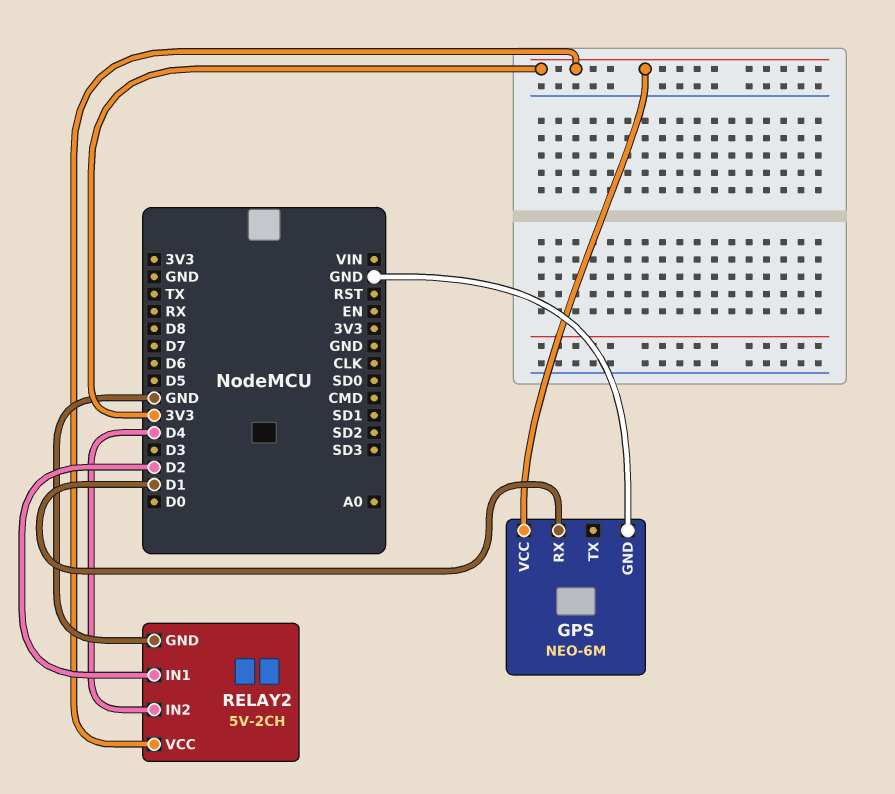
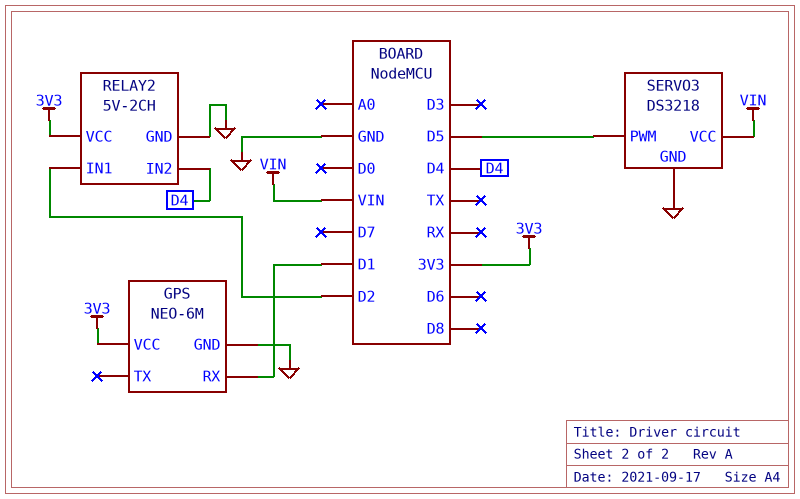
SERVO3: none -> DS3218
SERVO3 pin GND: none -> GND
SERVO3 pin PWM: none -> D5
SERVO3 pin VCC: none -> VIN

